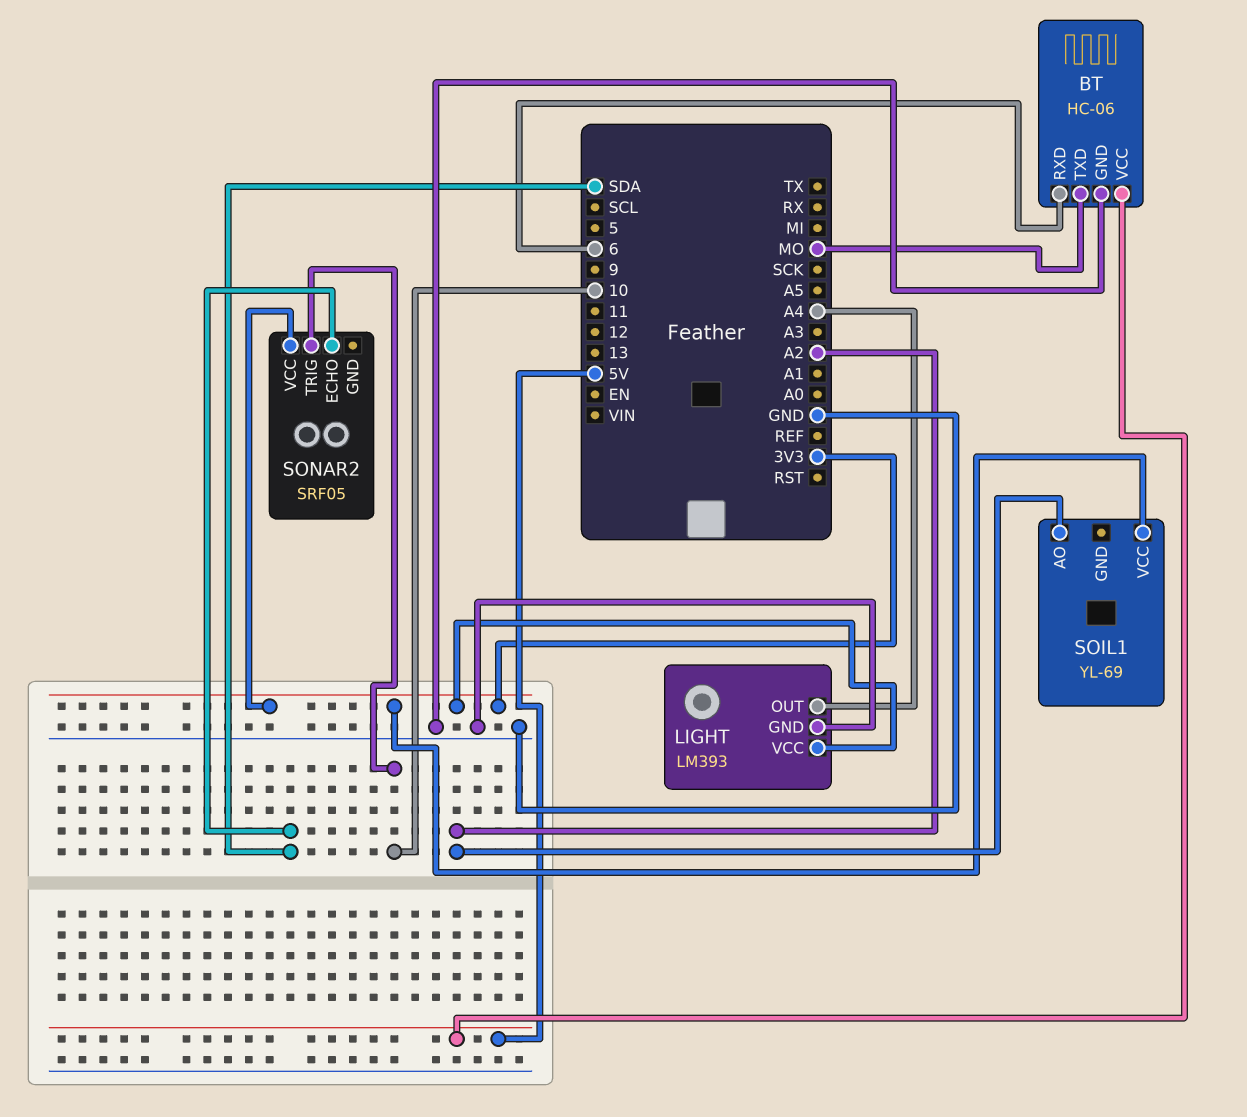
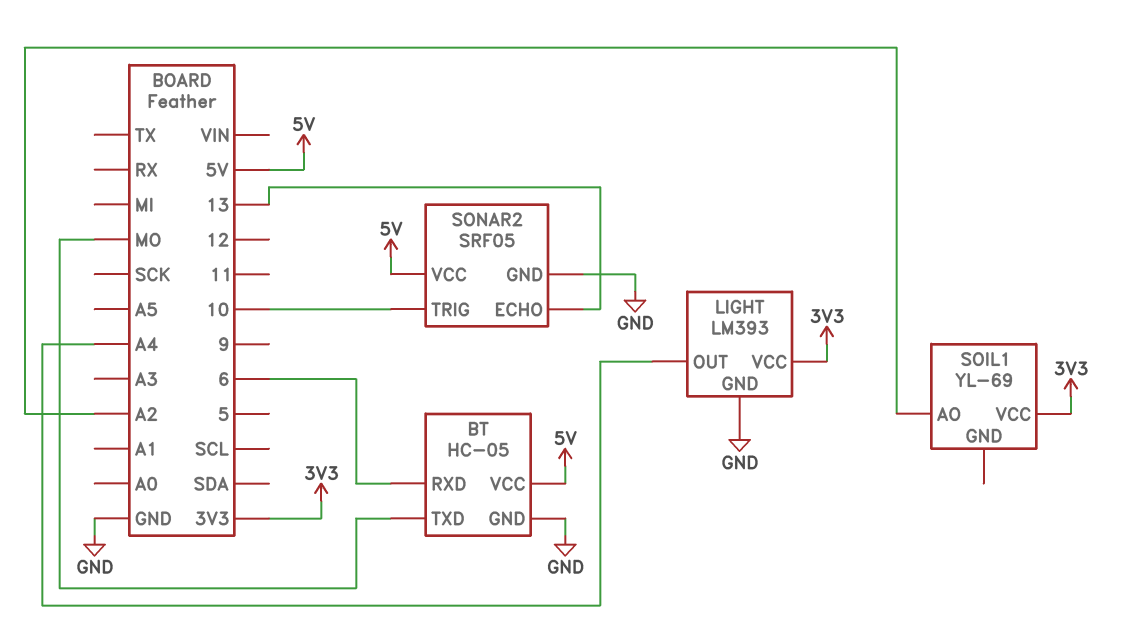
BT: HC-06 -> HC-05
SONAR2 pin ECHO: SDA -> 13
SONAR2 pin GND: none -> GND
SONAR2 pin VCC: 3V3 -> 5V

